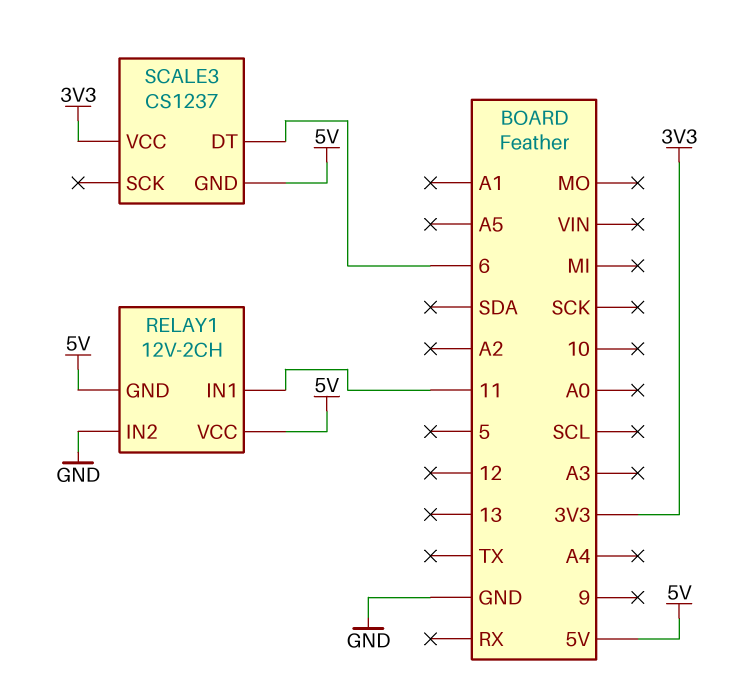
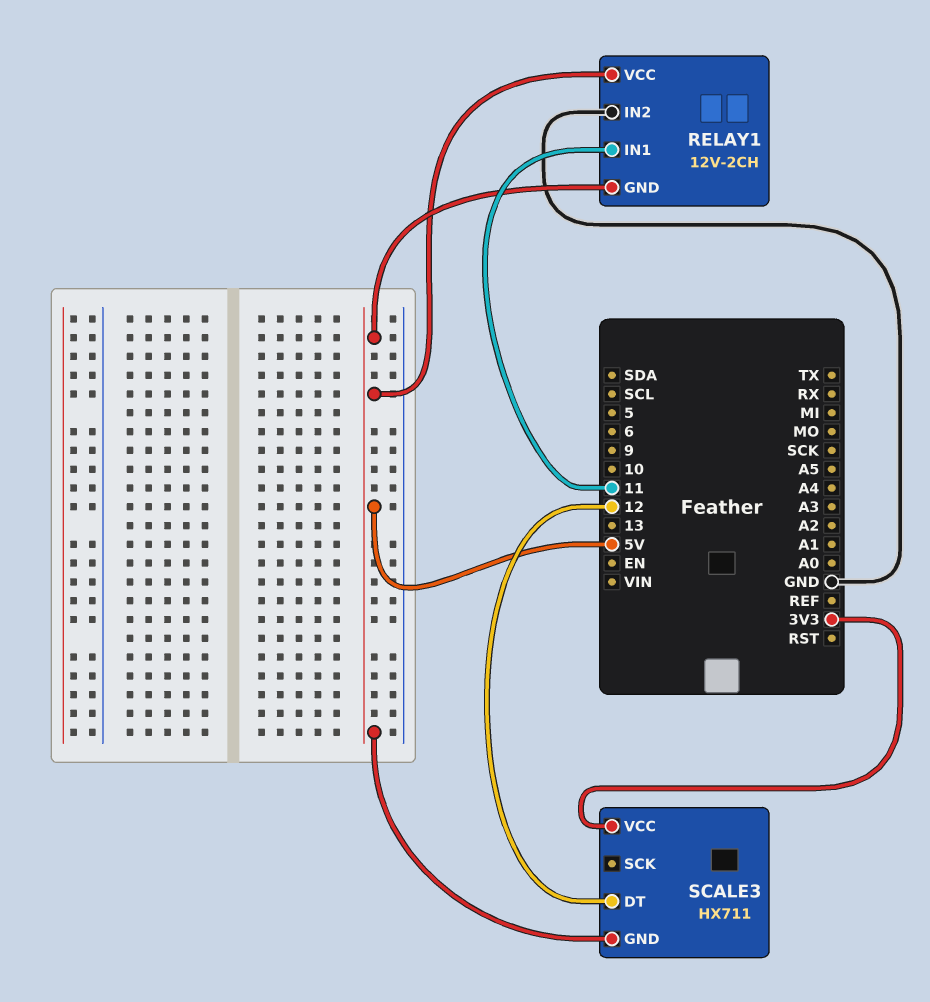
SCALE3: CS1237 -> HX711
SCALE3 pin DT: 6 -> 12

